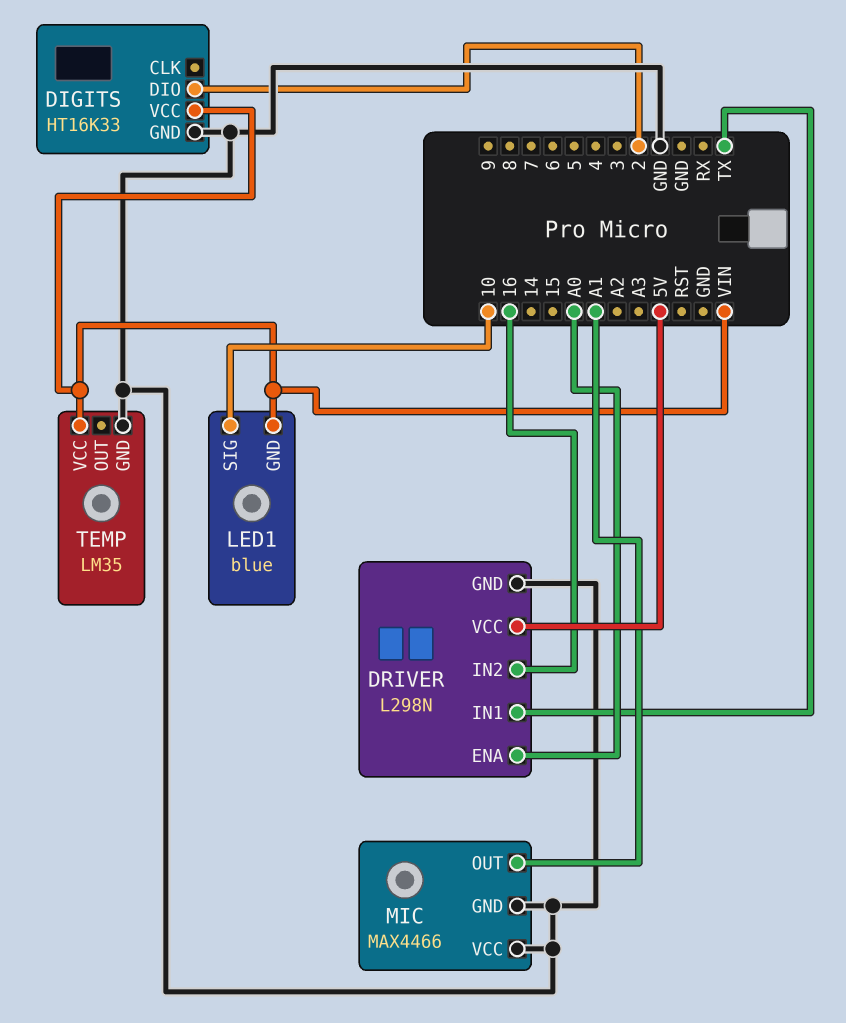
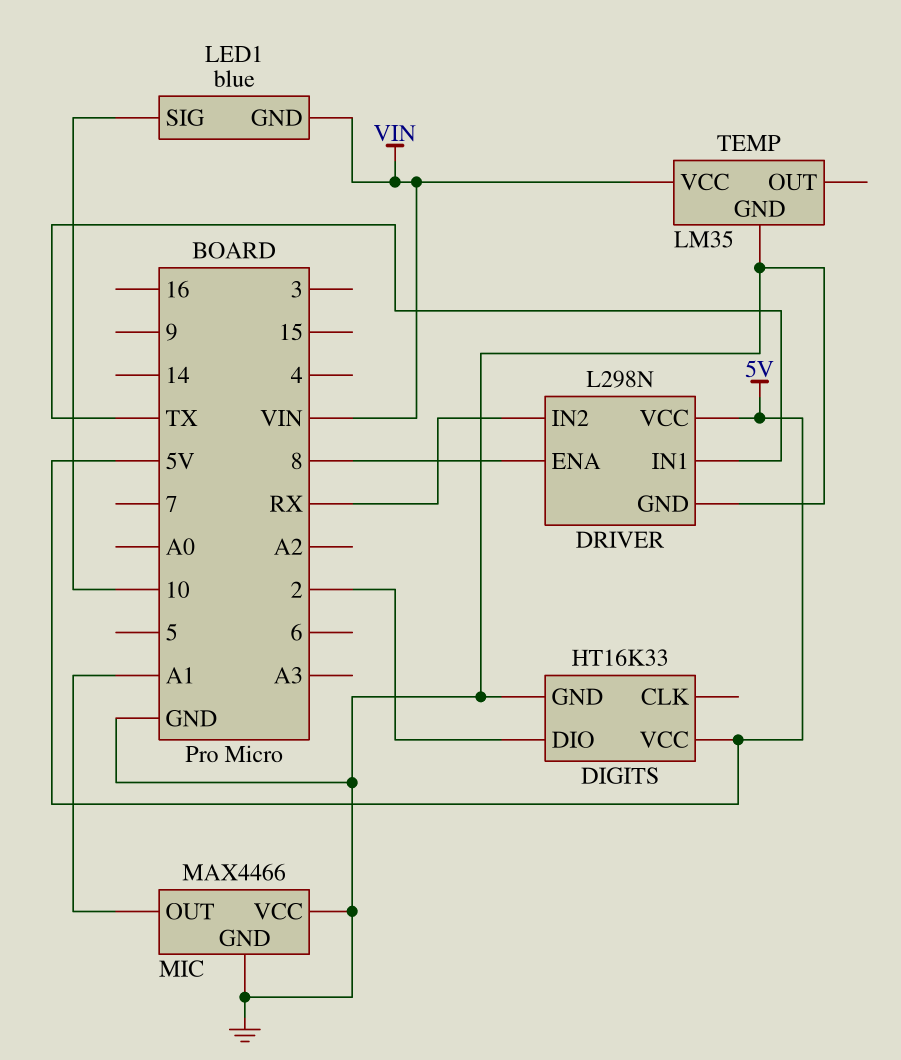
DIGITS pin VCC: VIN -> 5V
DRIVER pin ENA: A0 -> 8
DRIVER pin IN2: 16 -> RX

